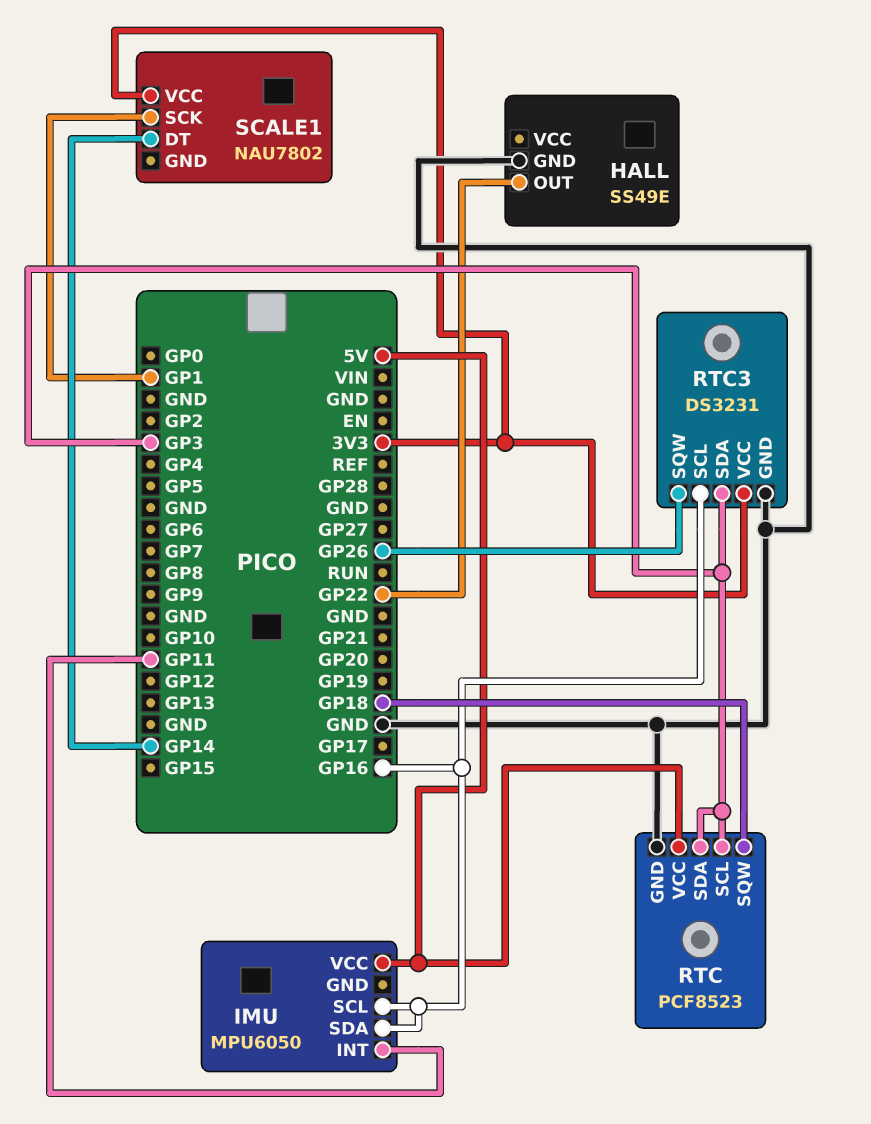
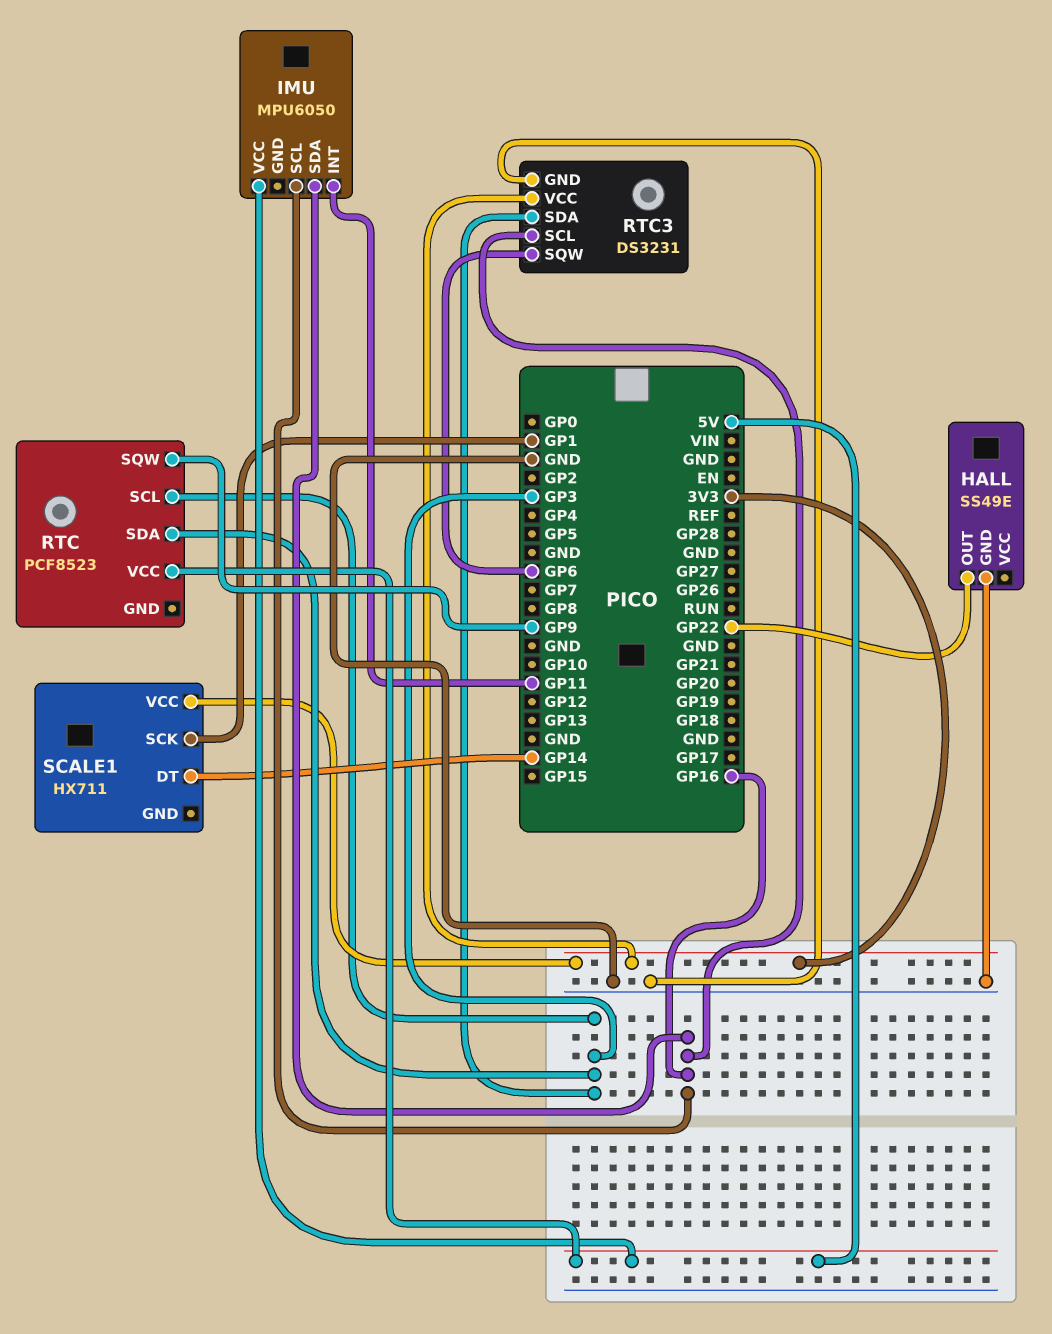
RTC pin GND: GND -> none
RTC pin SQW: GP18 -> GP9
RTC3 pin SQW: GP26 -> GP6
SCALE1: NAU7802 -> HX711

